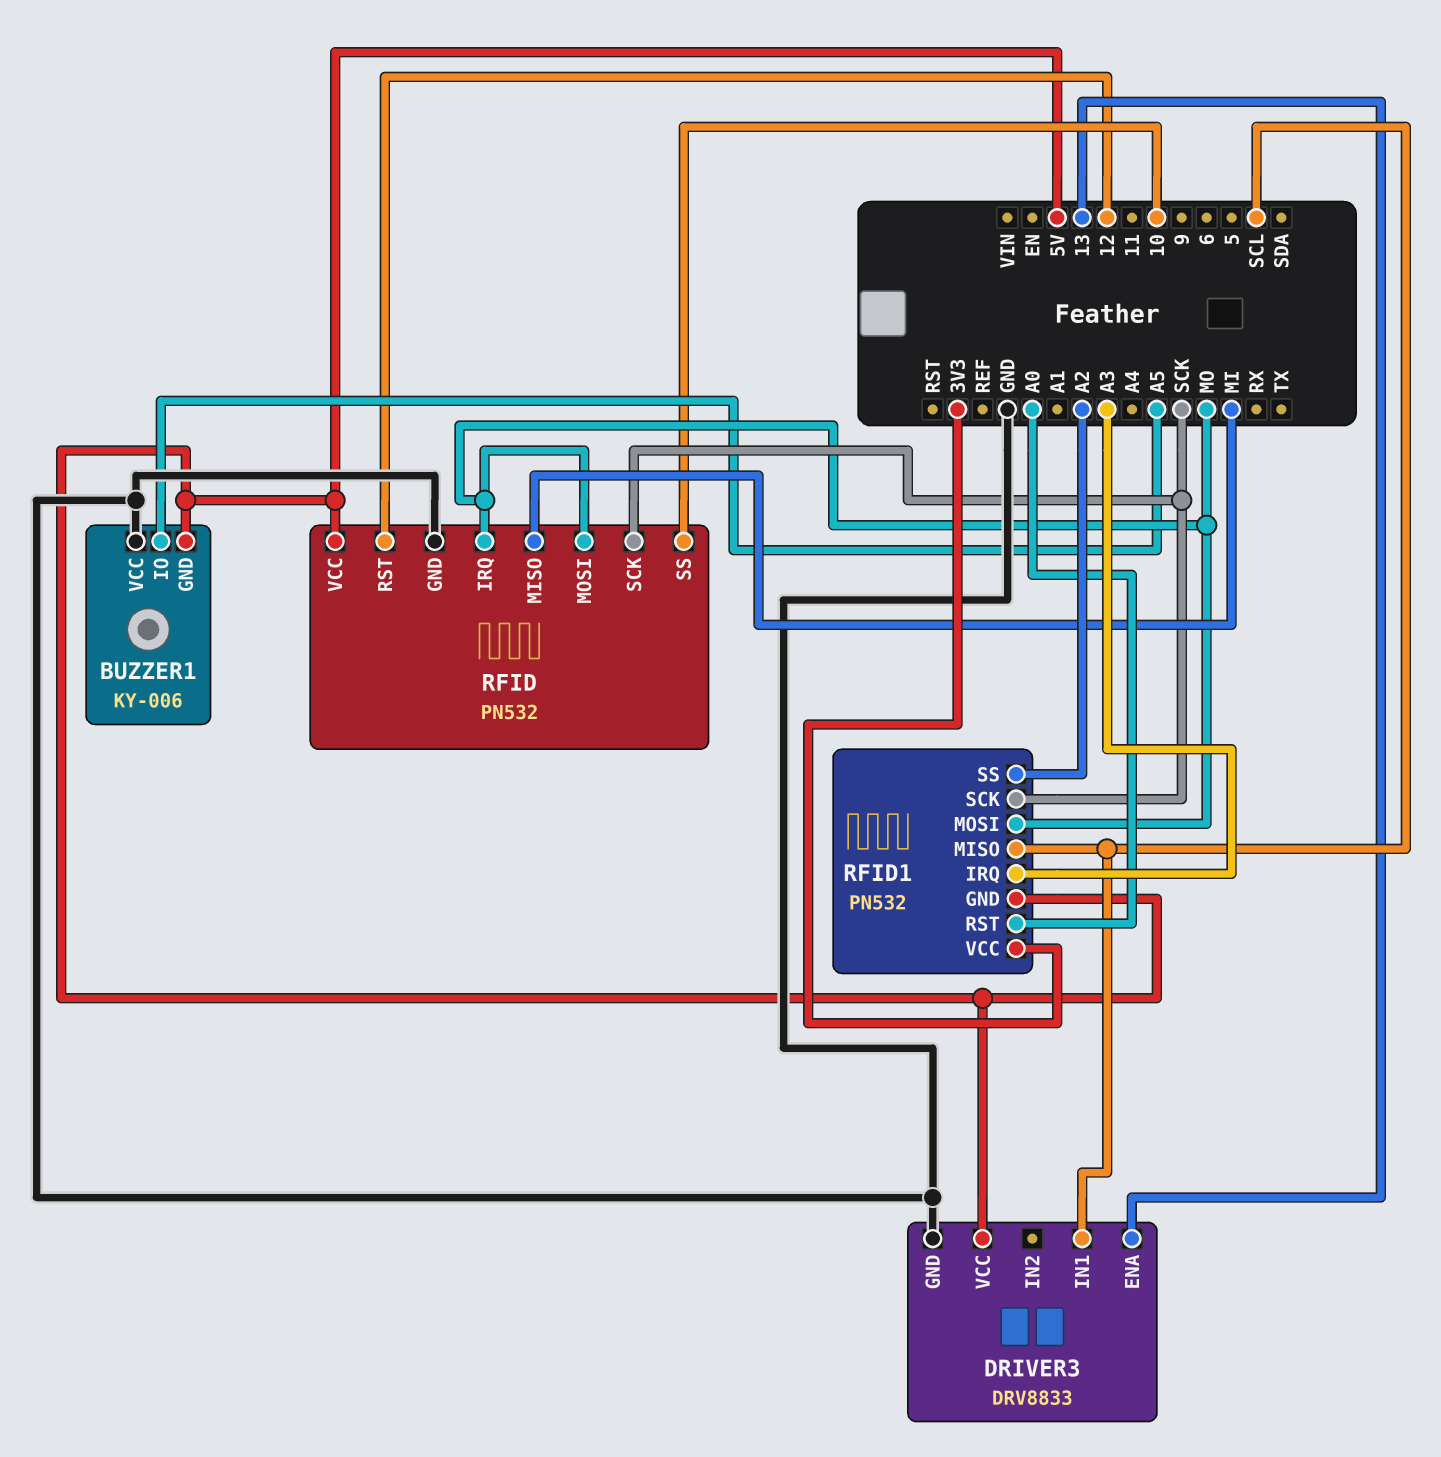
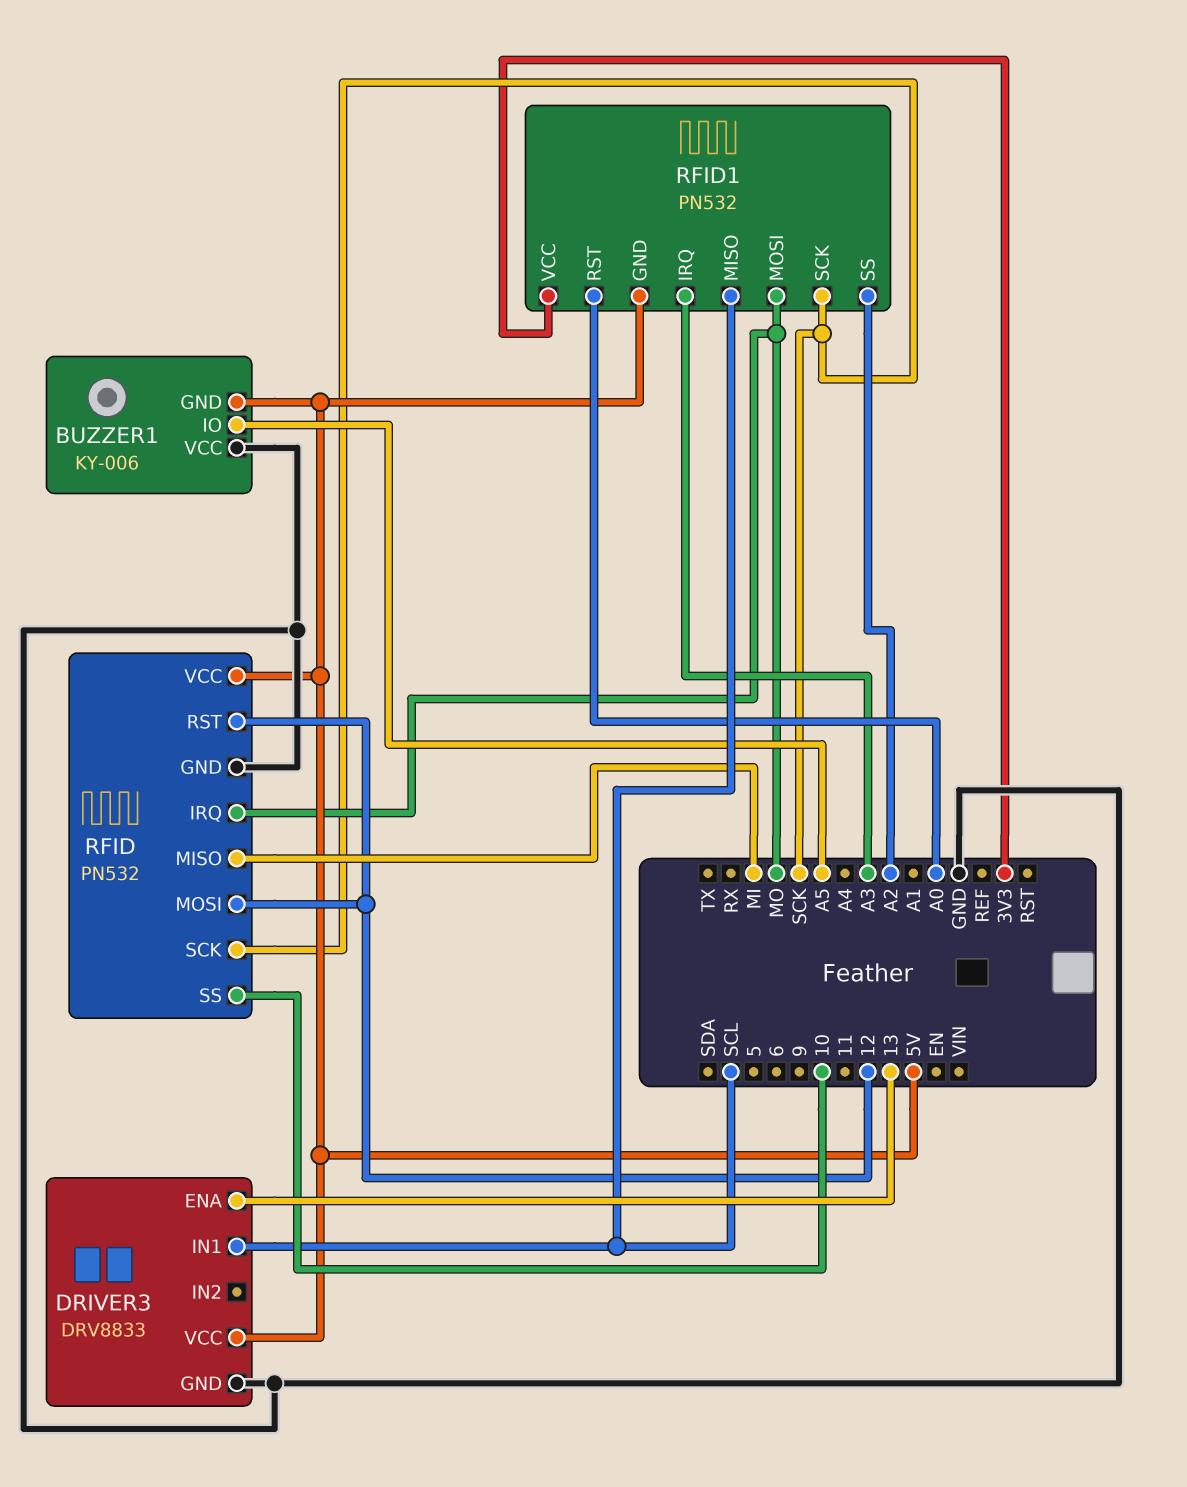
RFID pin MOSI: MO -> 12

